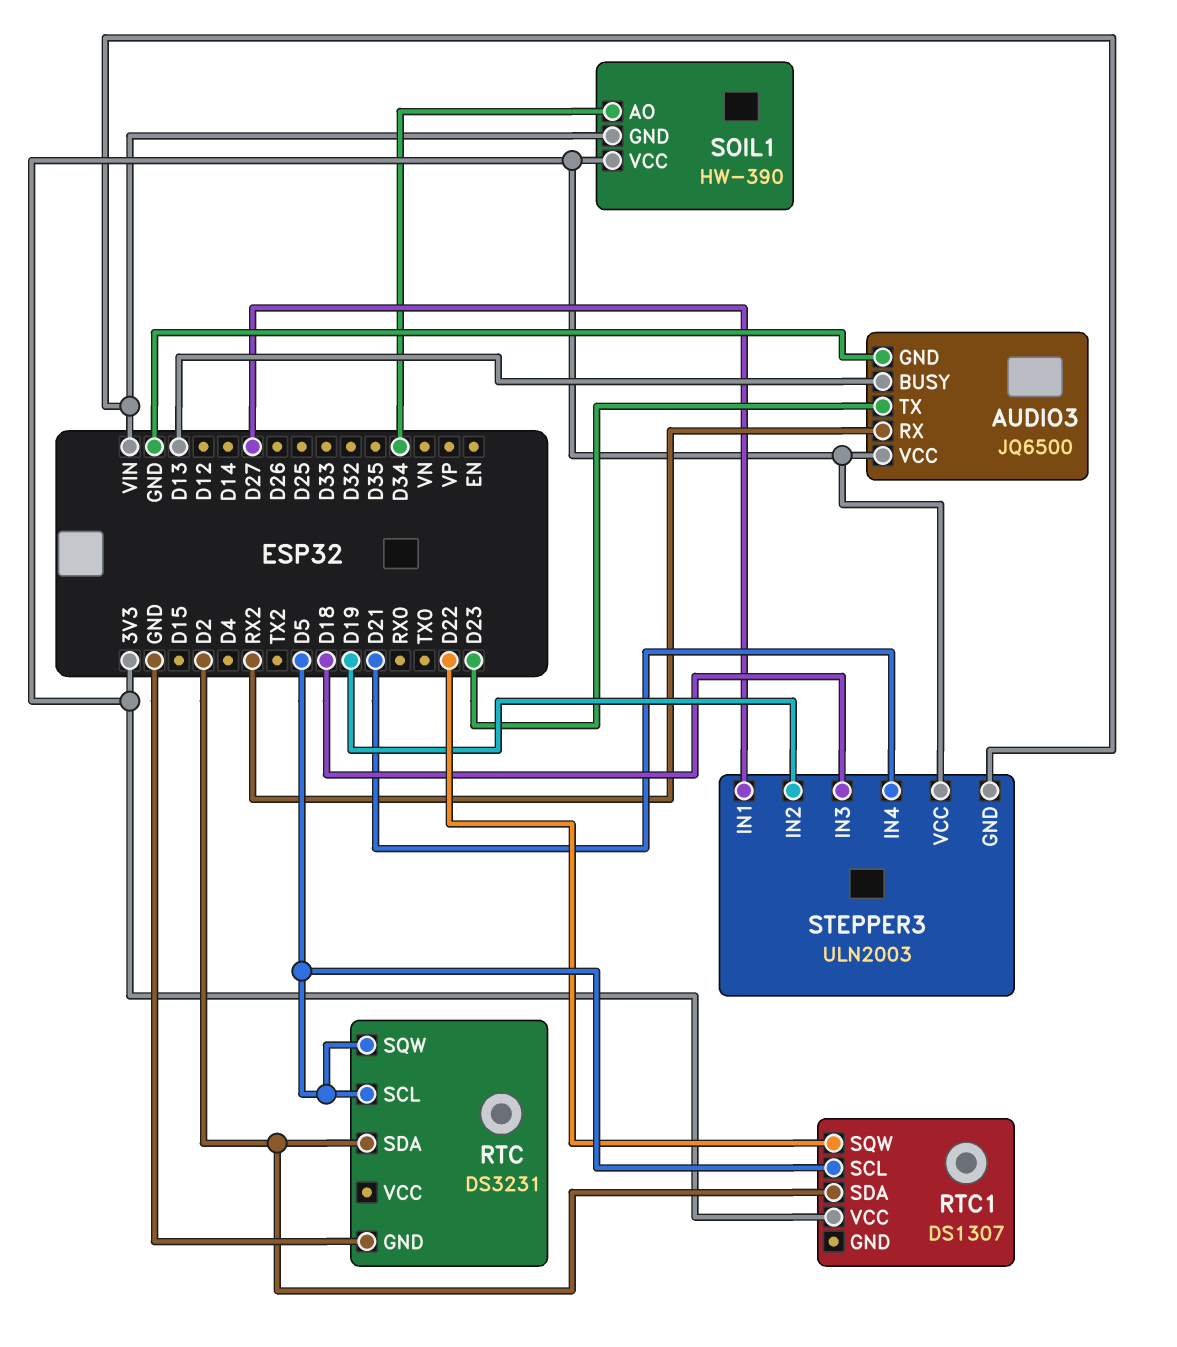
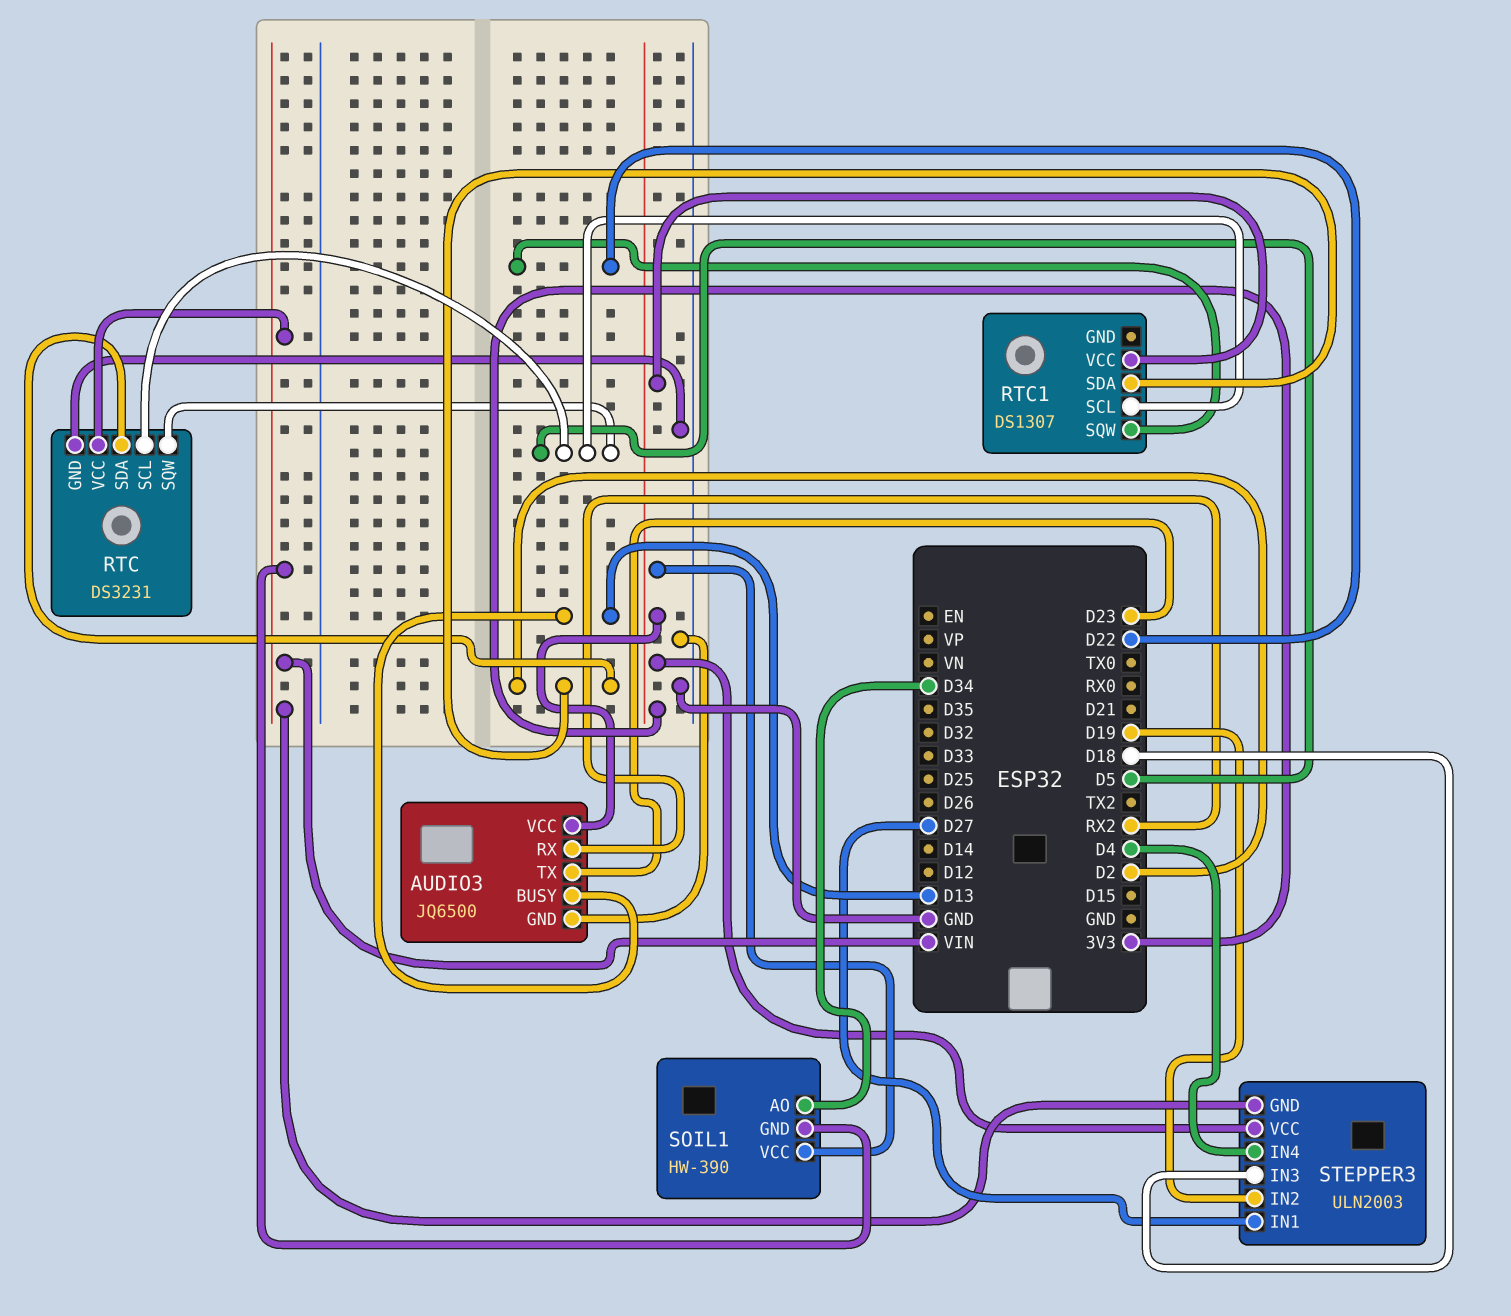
RTC pin VCC: none -> VIN
STEPPER3 pin IN4: D21 -> D4

